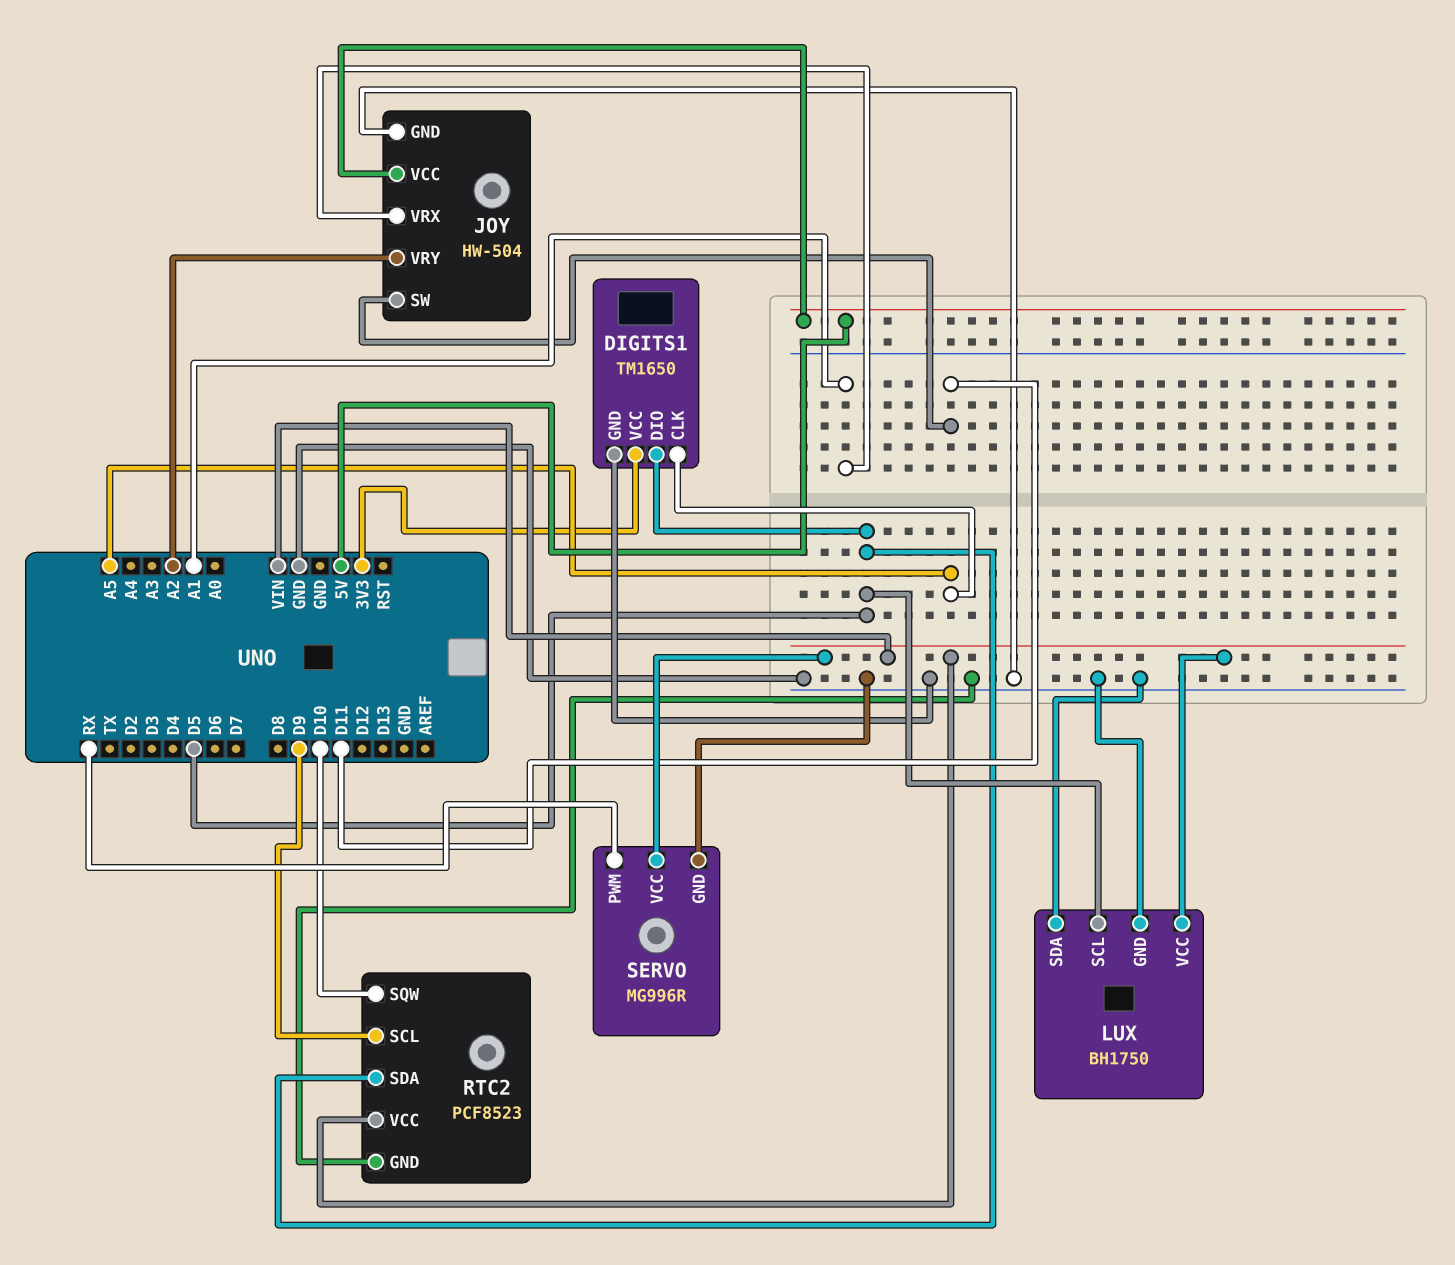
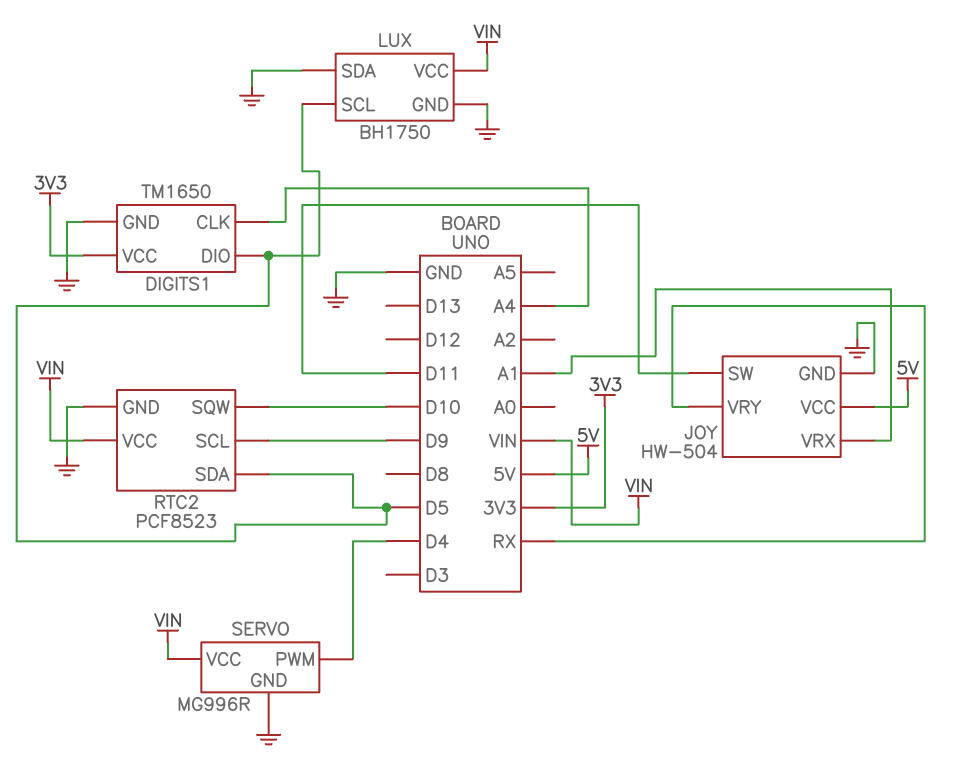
DIGITS1 pin CLK: A5 -> A4
JOY pin VRY: A2 -> RX
SERVO pin PWM: RX -> D4

